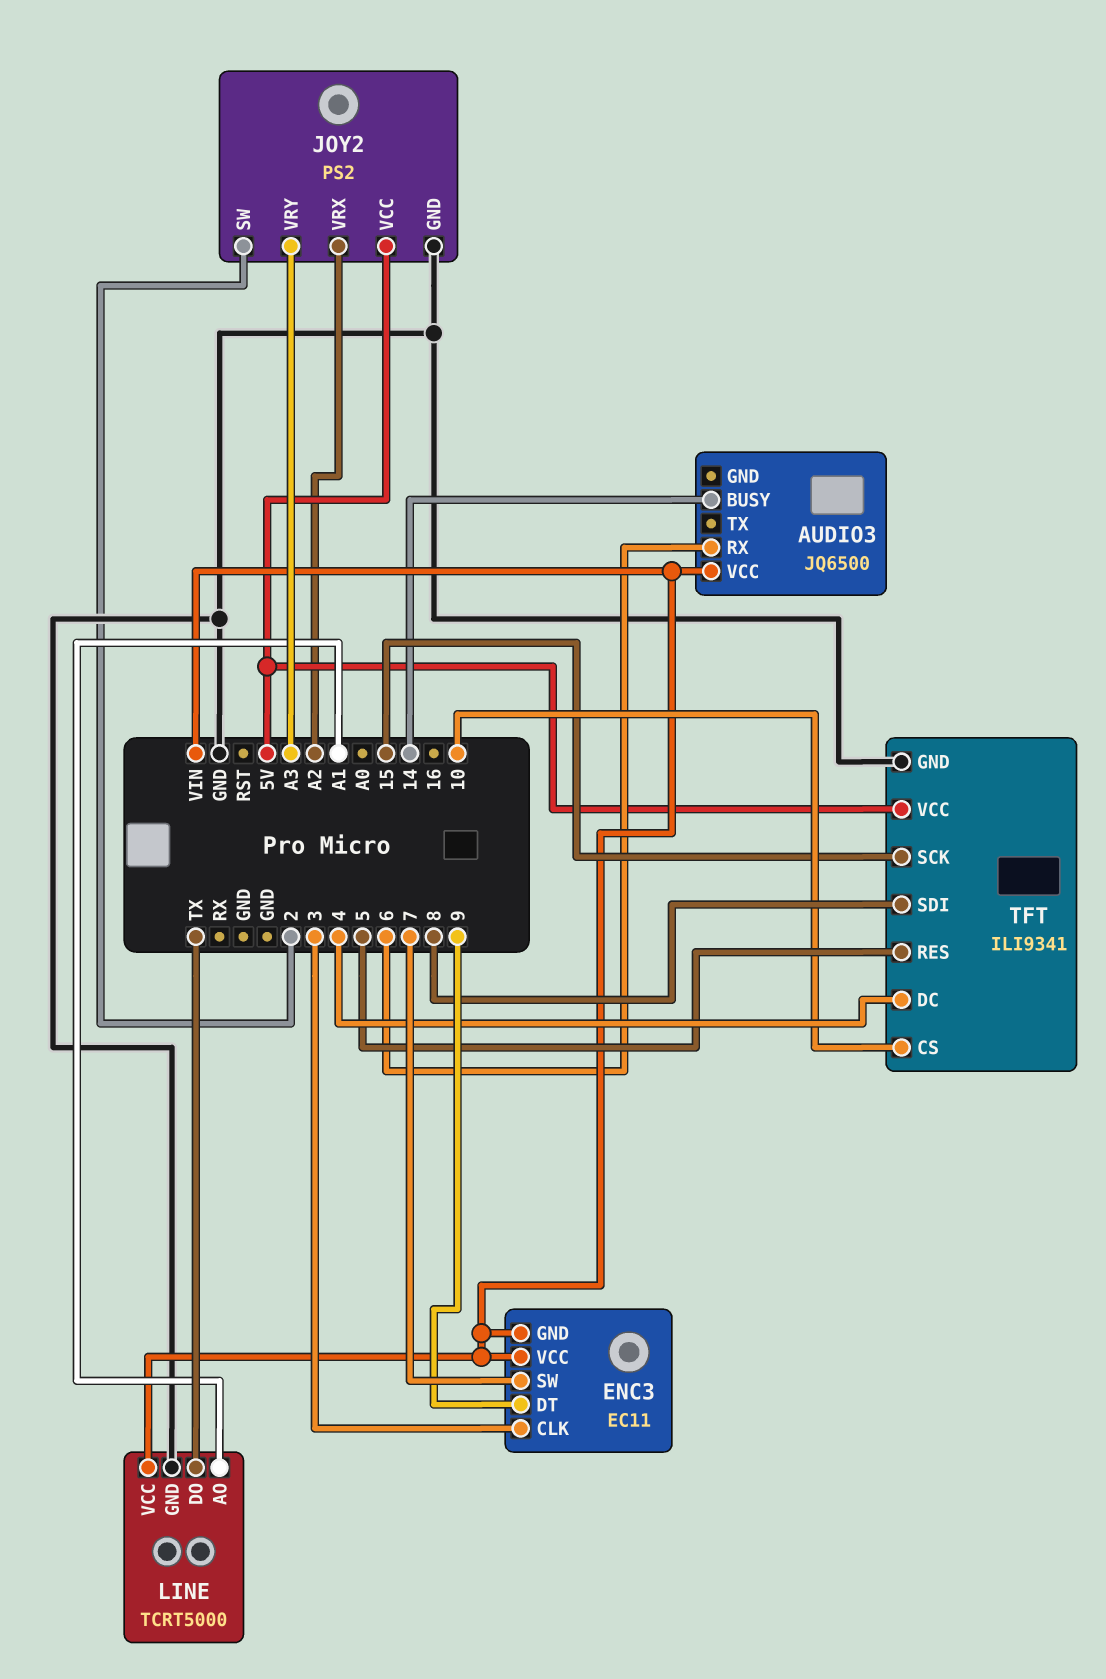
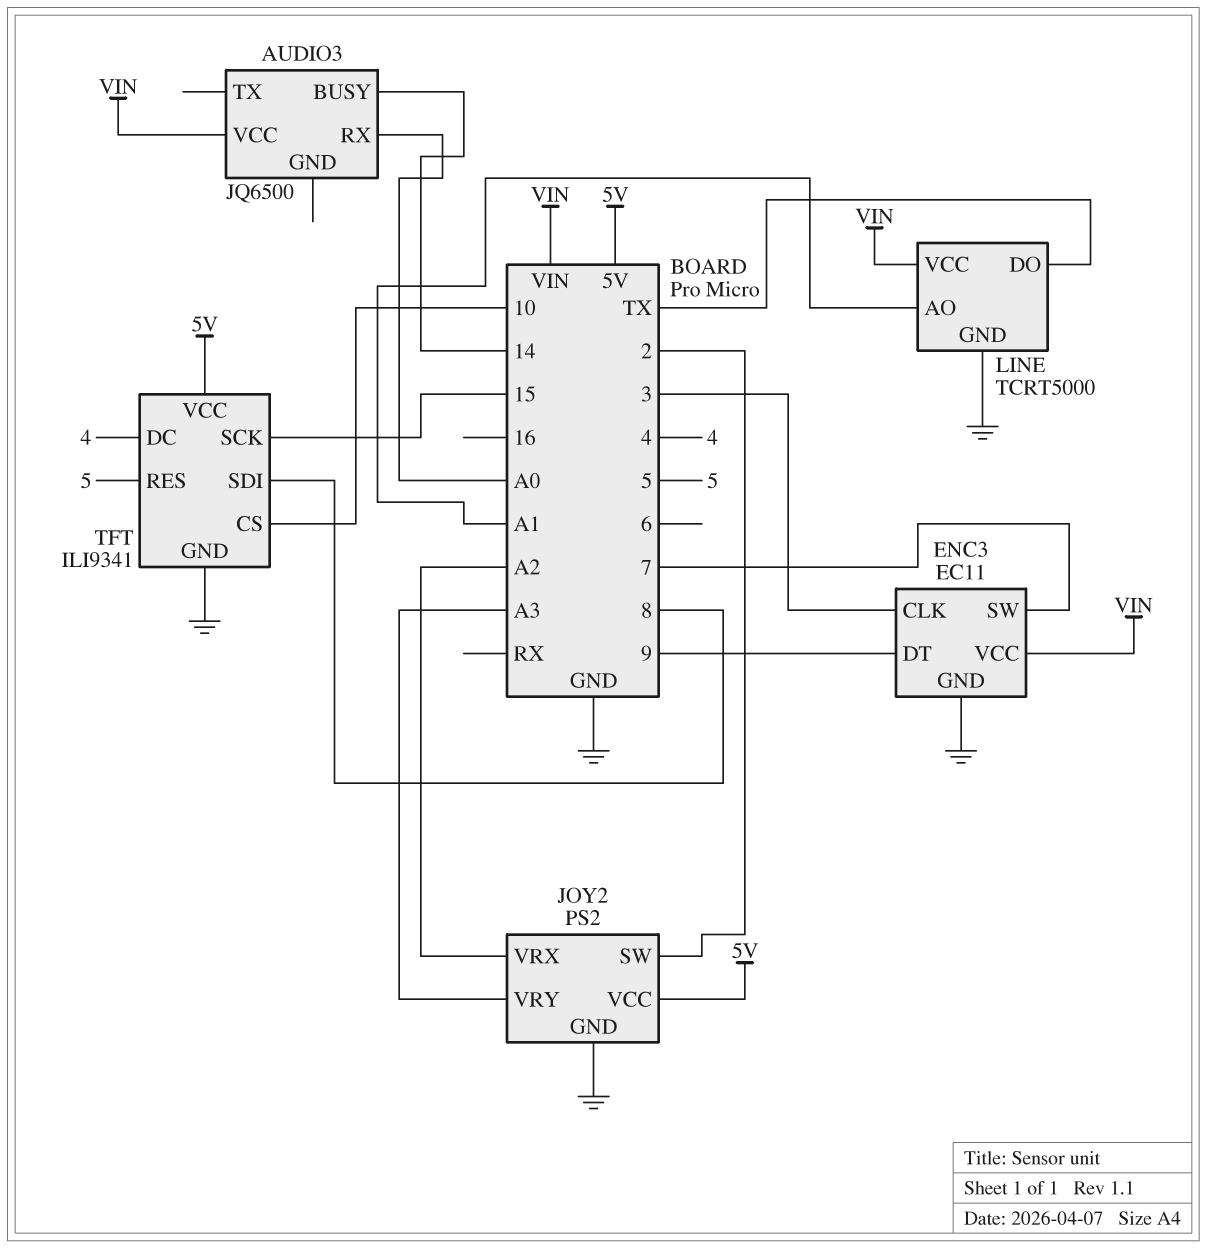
AUDIO3 pin RX: 6 -> A0
ENC3 pin GND: VIN -> GND

